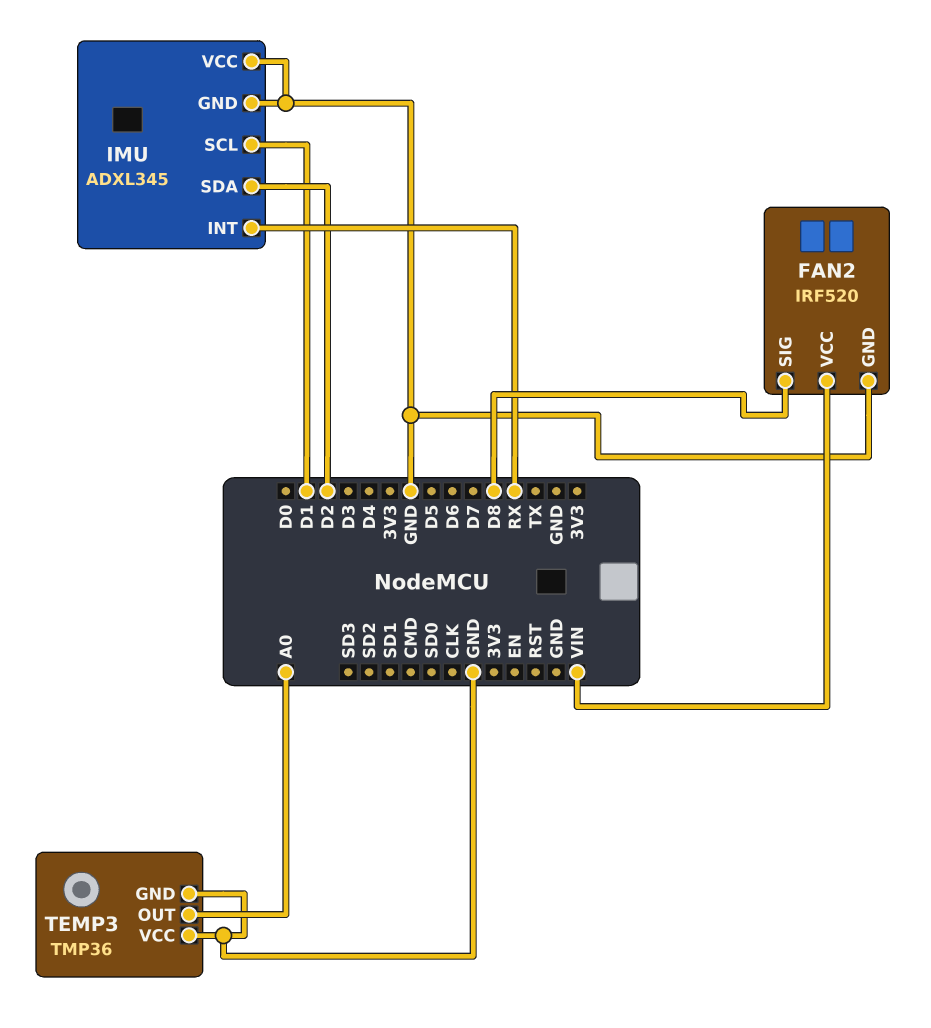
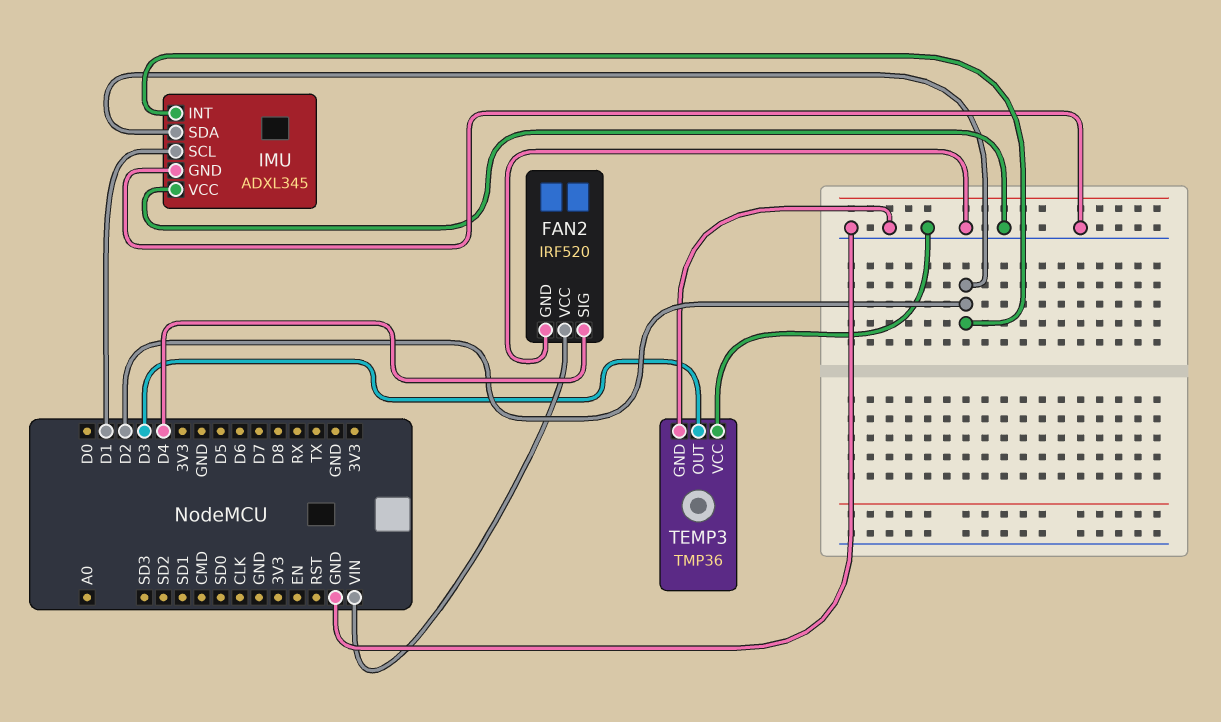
FAN2 pin SIG: D8 -> D4
IMU pin INT: RX -> D2
TEMP3 pin OUT: A0 -> D3

